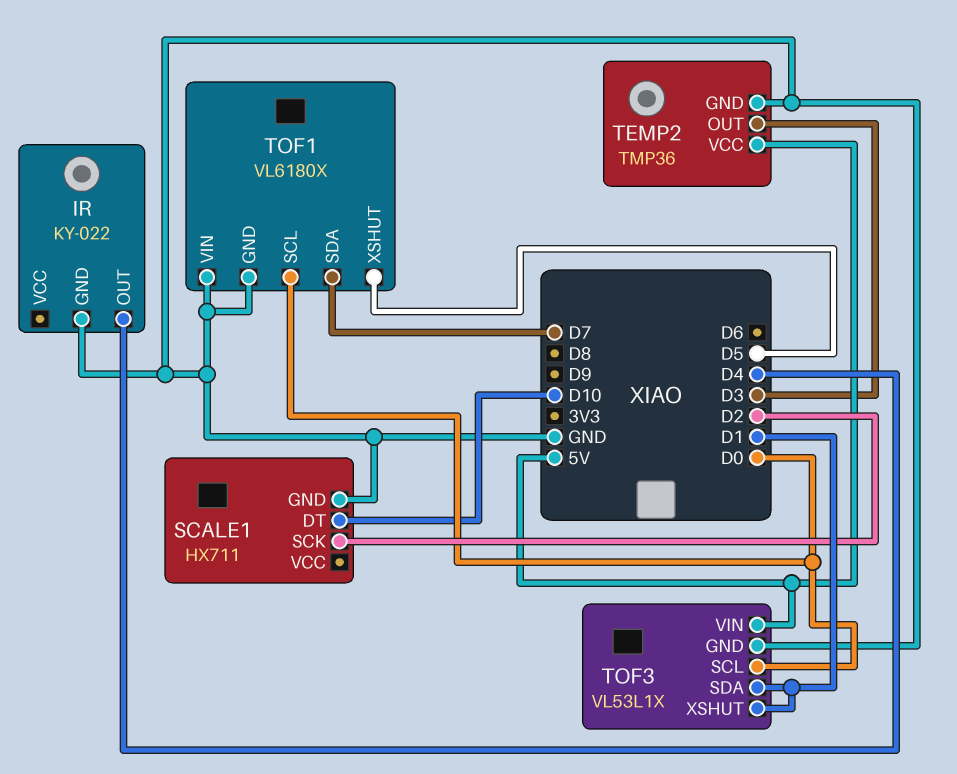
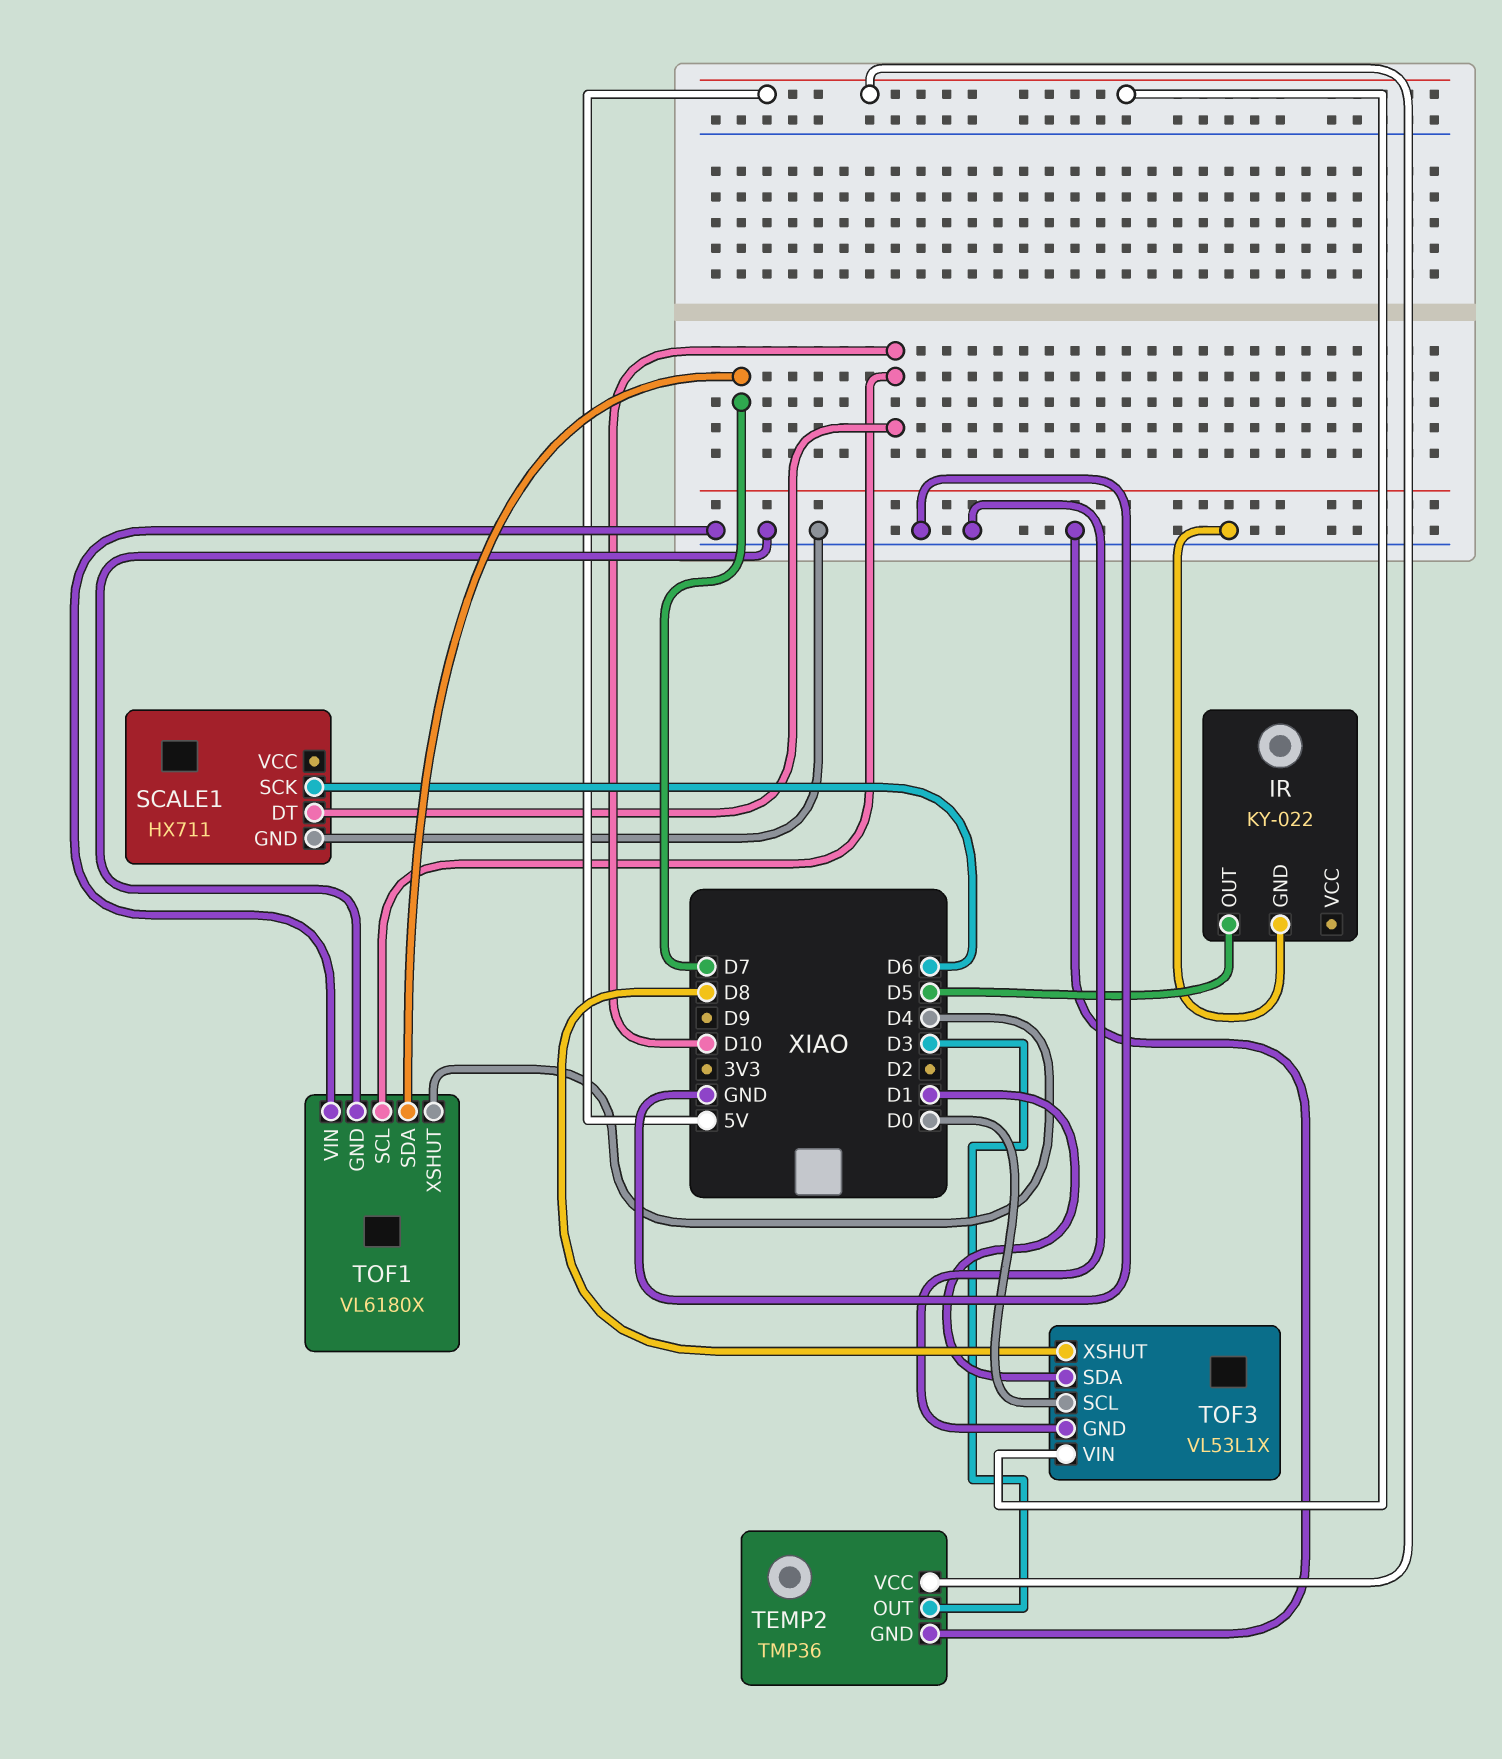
IR pin OUT: D4 -> D5
SCALE1 pin SCK: D2 -> D6
TOF1 pin SCL: D0 -> D10
TOF1 pin XSHUT: D5 -> D4
TOF3 pin XSHUT: D1 -> D8

